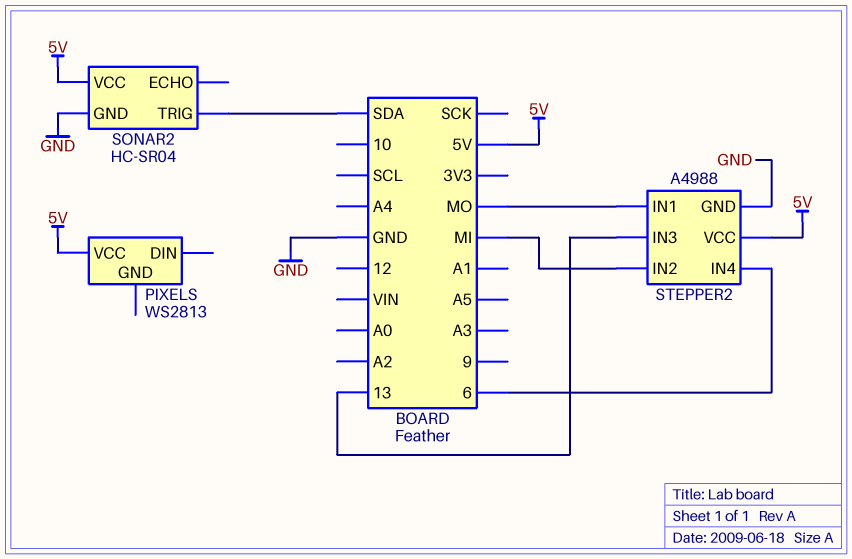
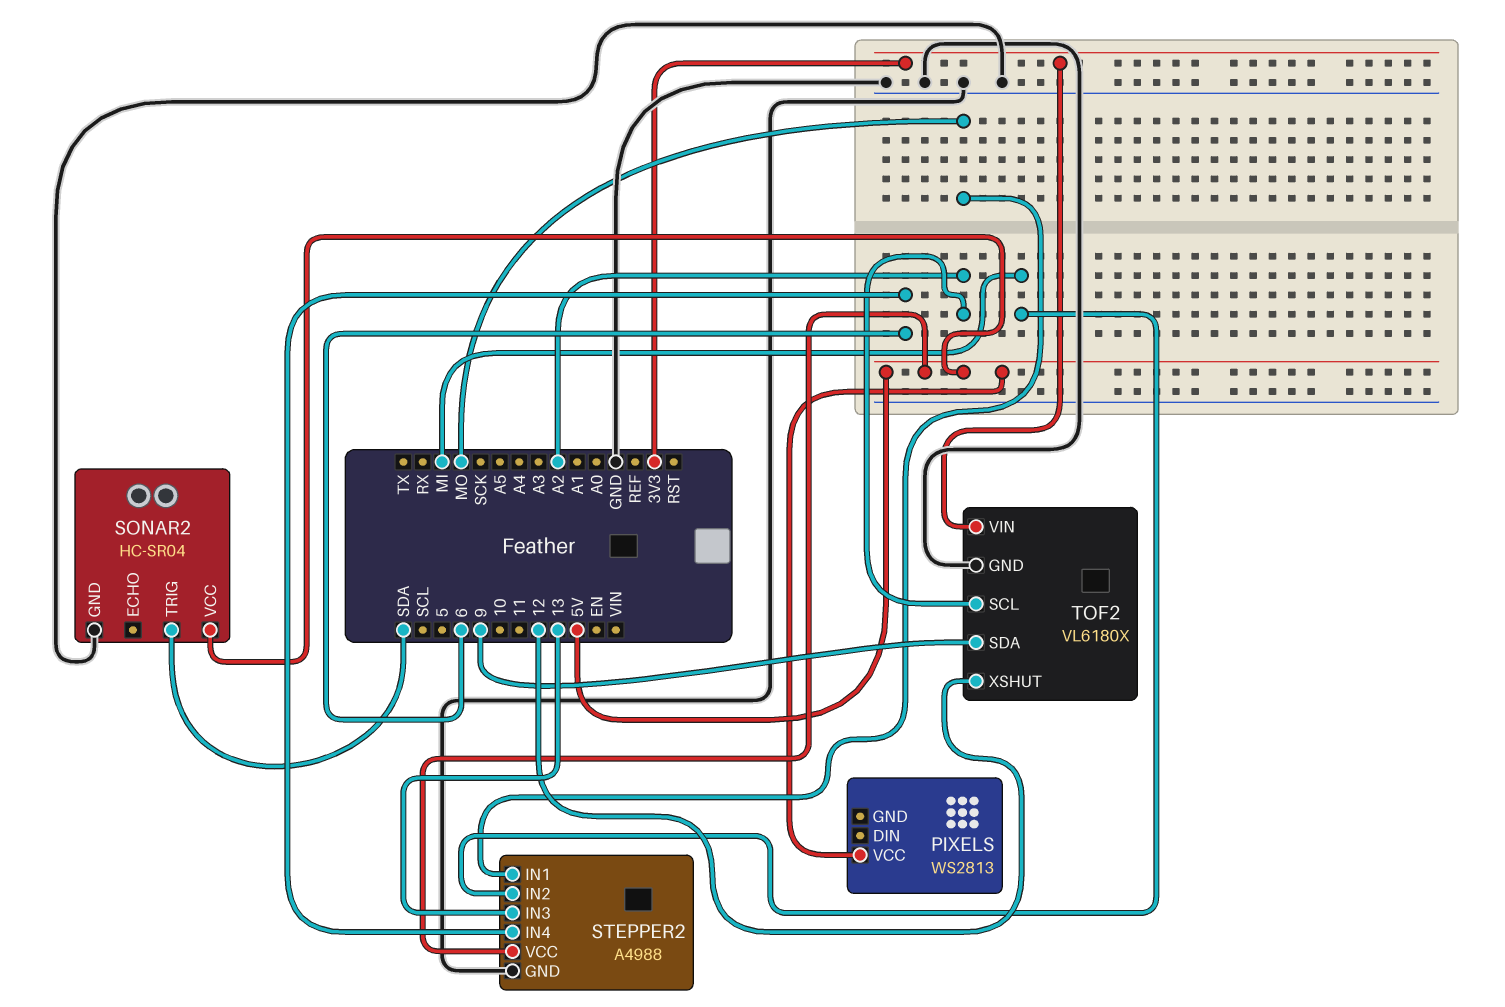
TOF2: none -> VL6180X
TOF2 pin GND: none -> GND
TOF2 pin SCL: none -> A2
TOF2 pin SDA: none -> 9
TOF2 pin VIN: none -> 3V3
TOF2 pin XSHUT: none -> 12

